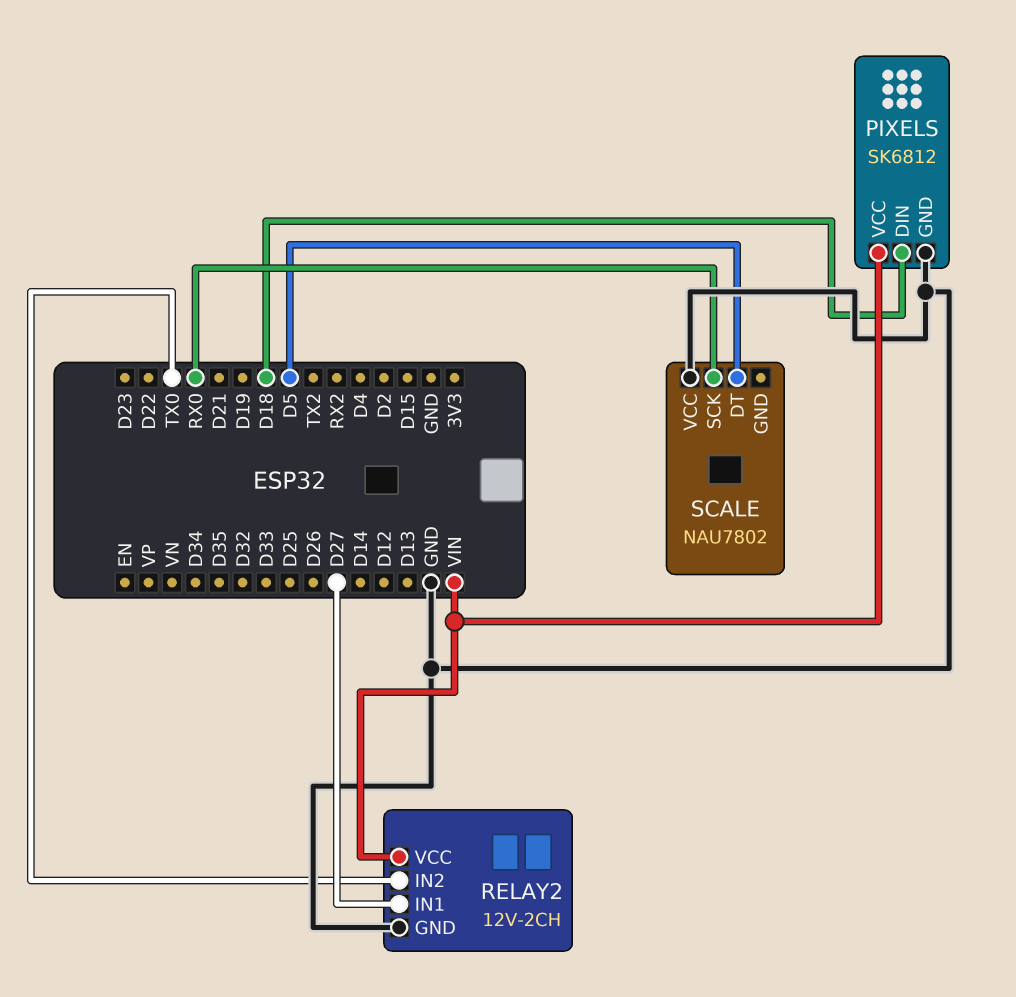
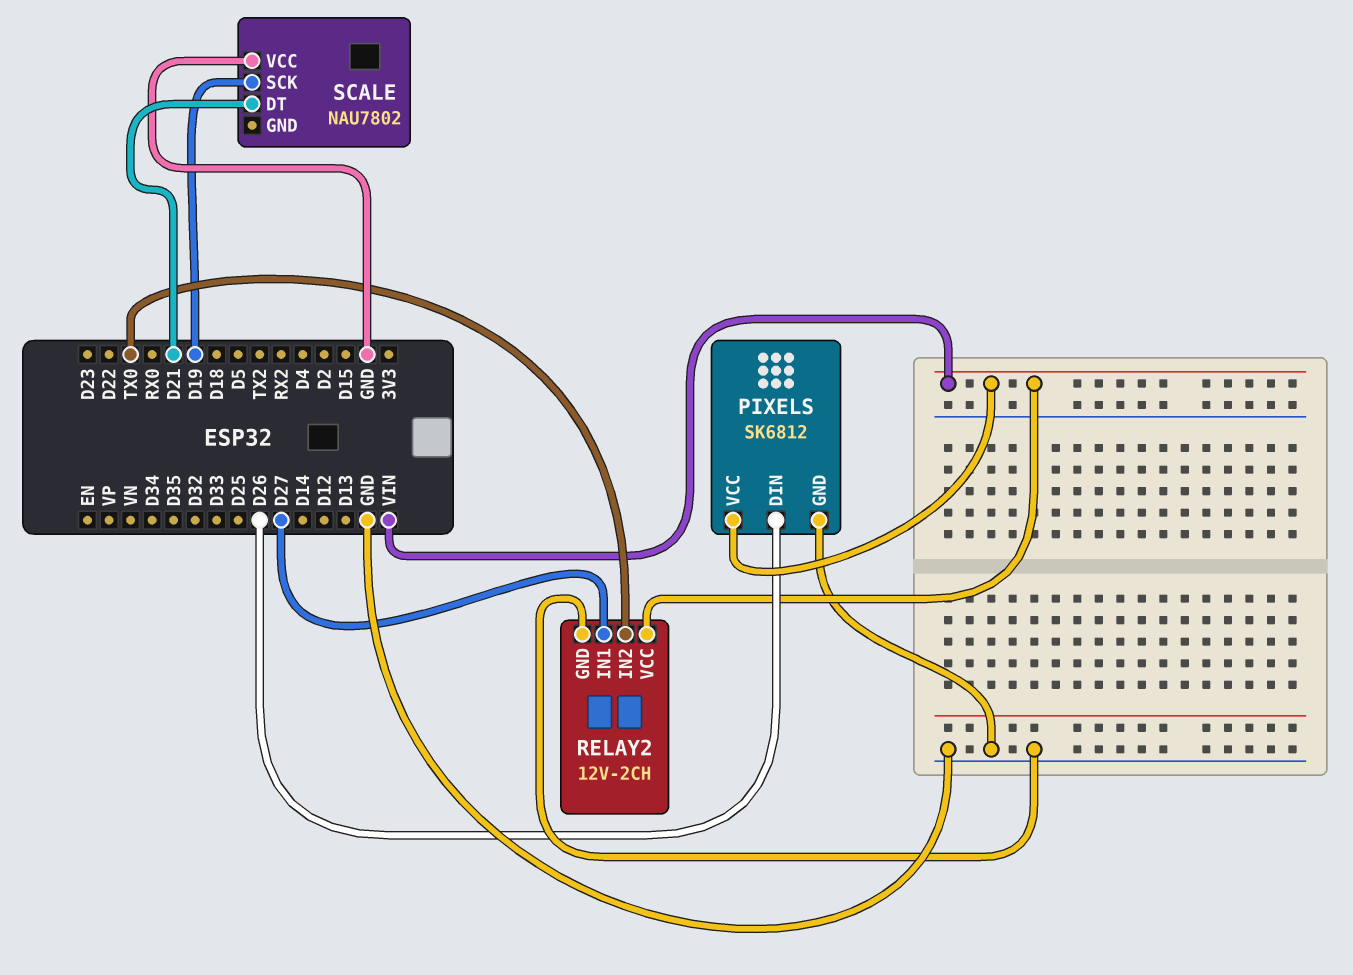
PIXELS pin DIN: D18 -> D26
SCALE pin DT: D5 -> D21
SCALE pin SCK: RX0 -> D19

